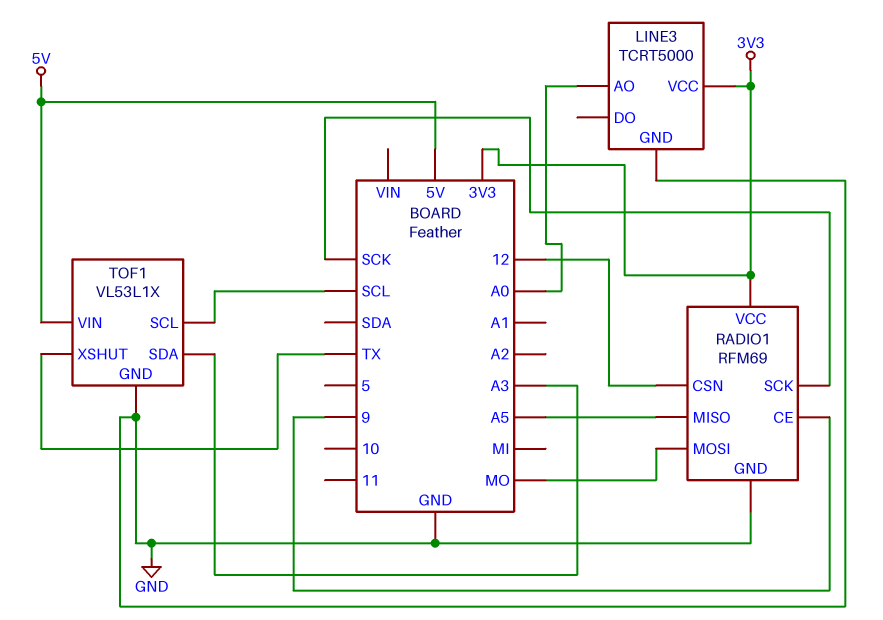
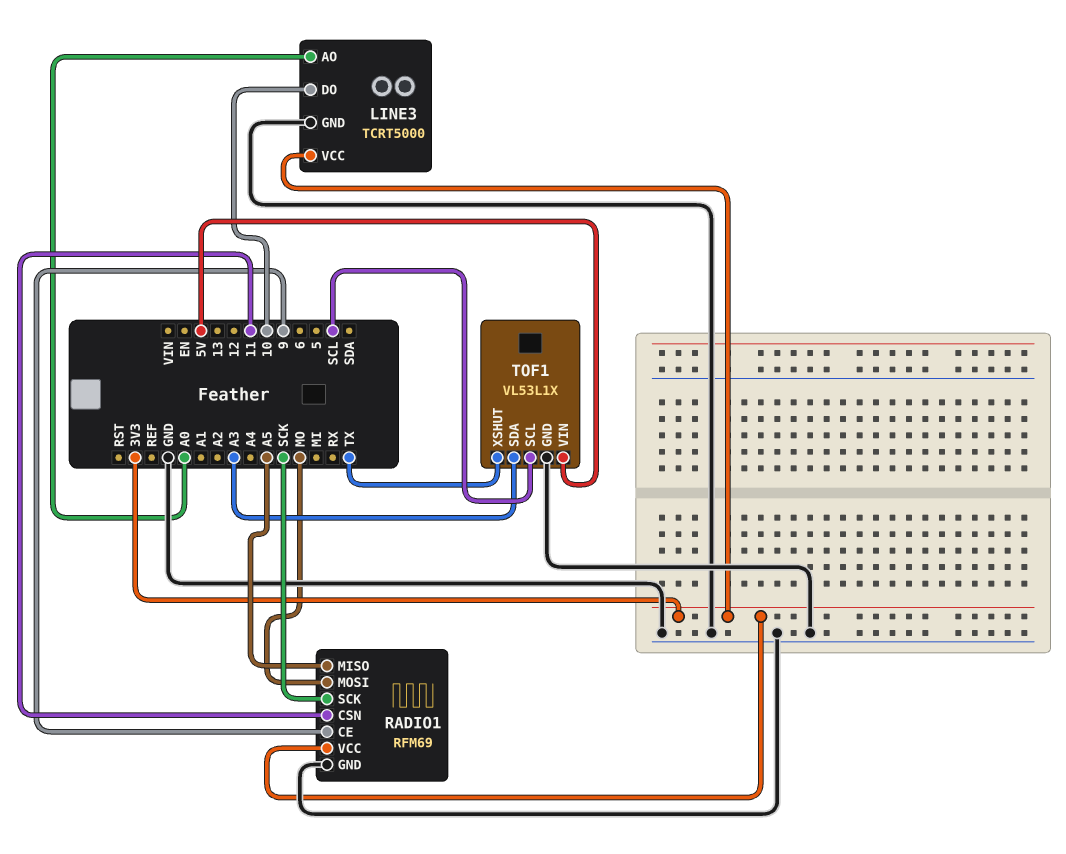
LINE3 pin DO: none -> 10
RADIO1 pin CSN: 12 -> 11

